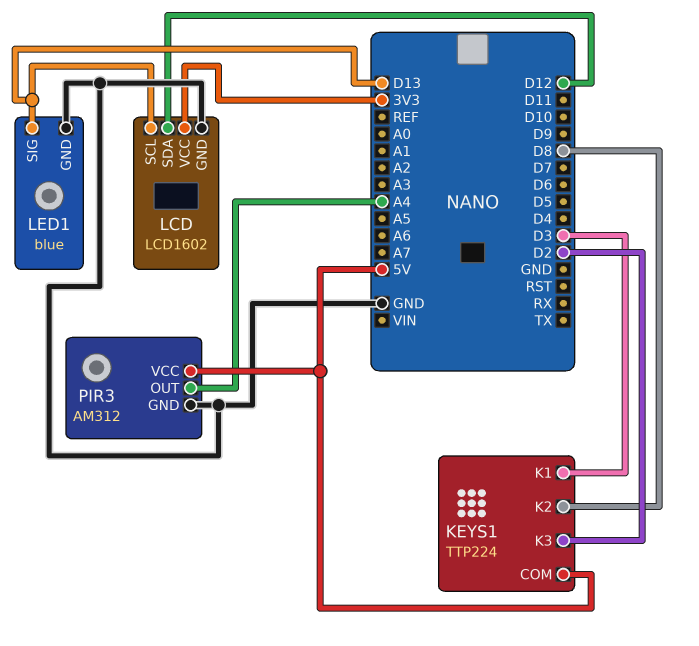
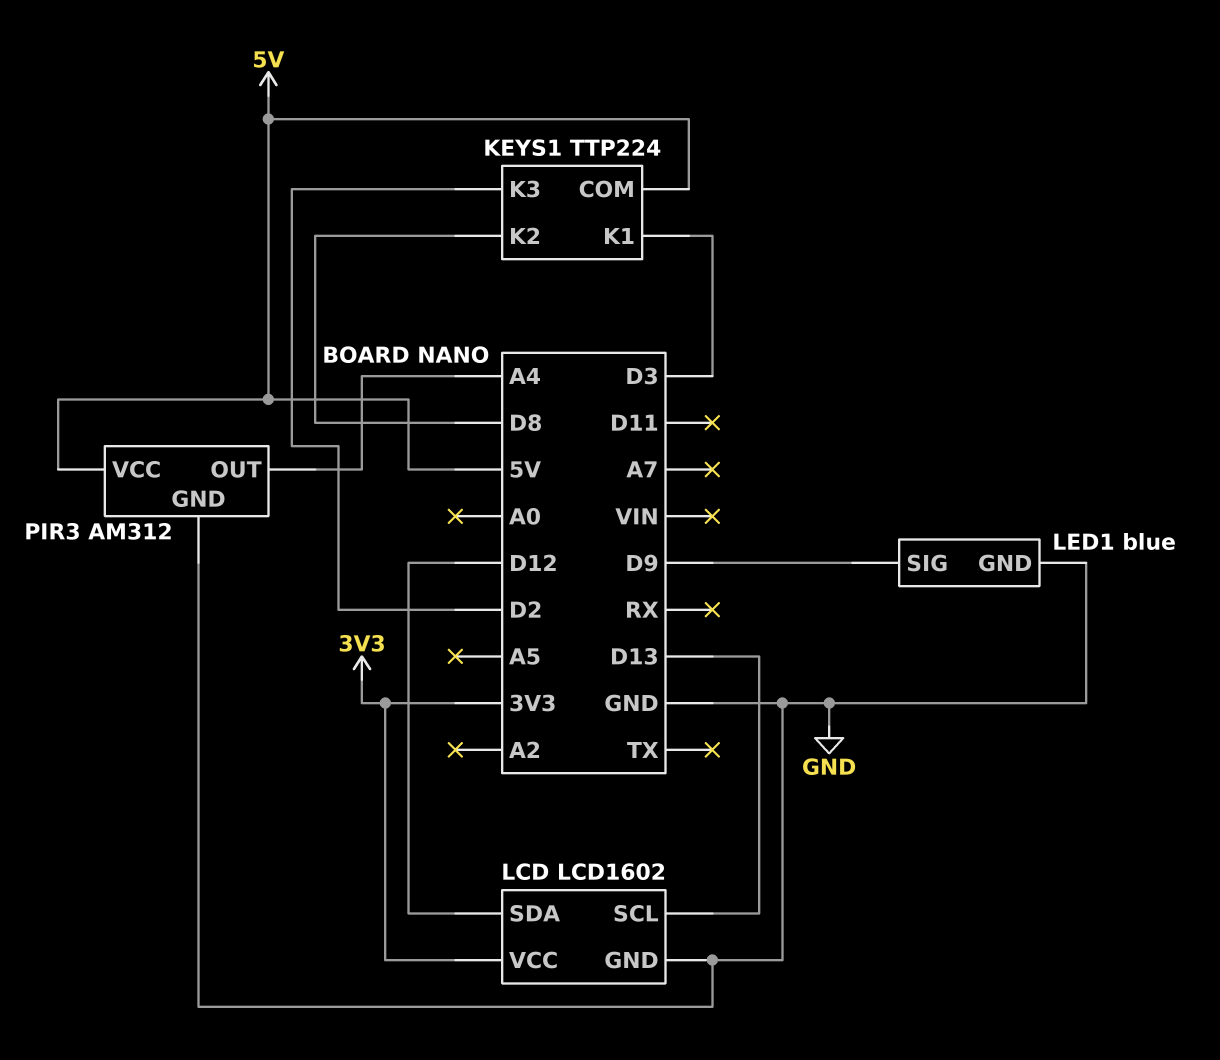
LED1 pin SIG: D13 -> D9

